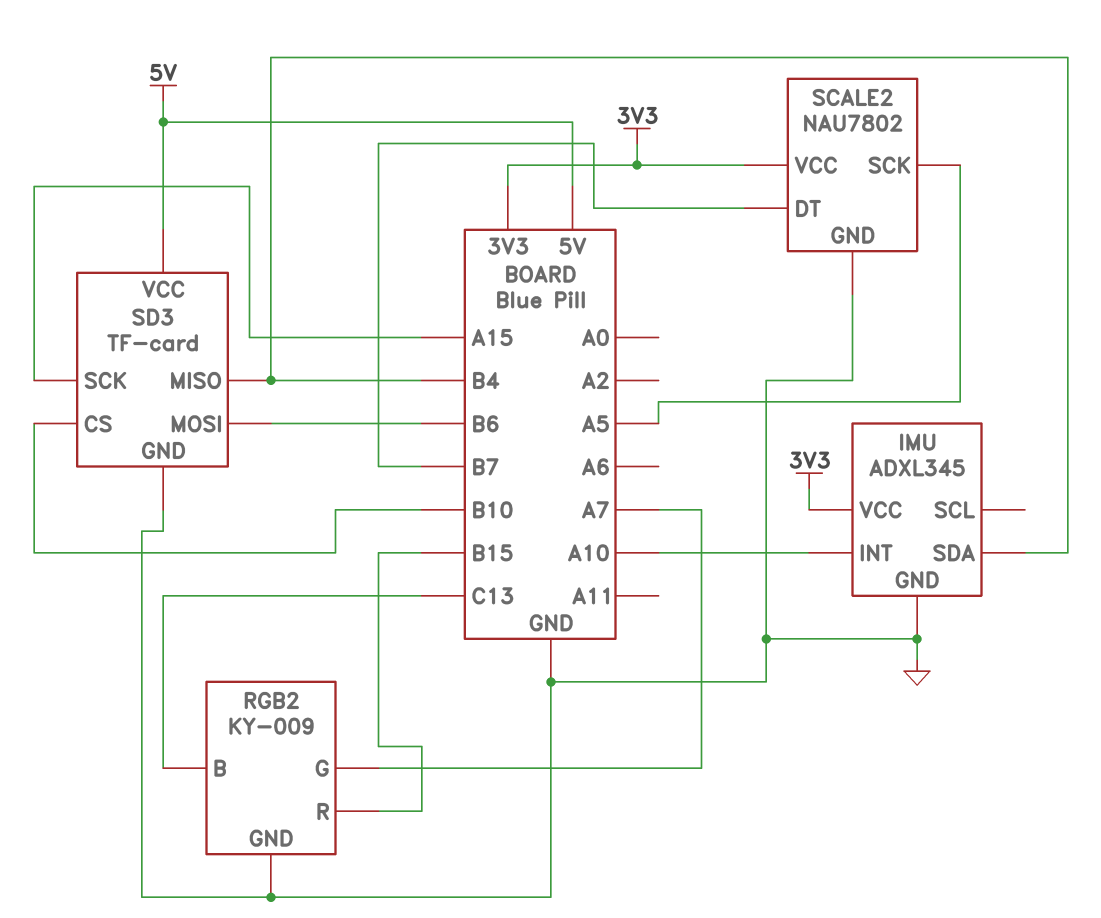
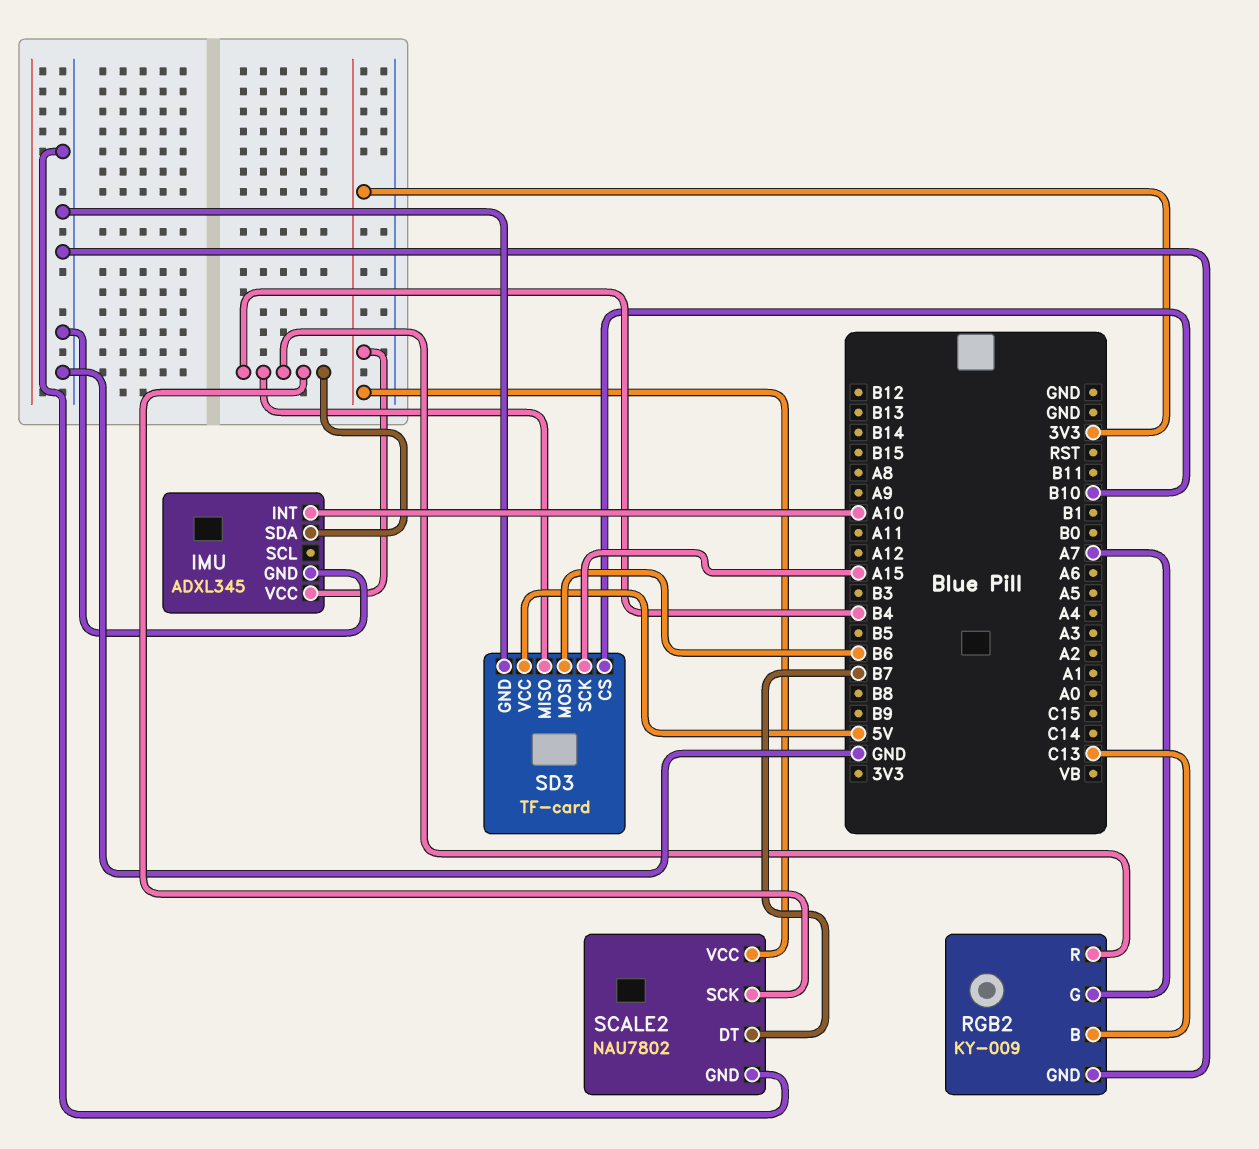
RGB2 pin R: B15 -> B4
SCALE2 pin SCK: A5 -> B4

